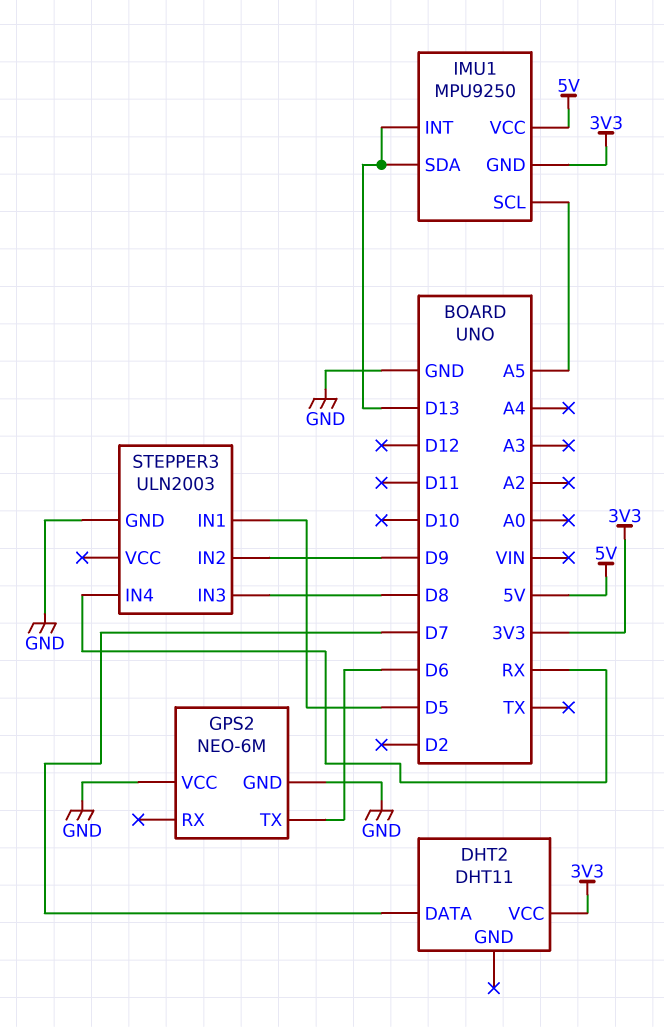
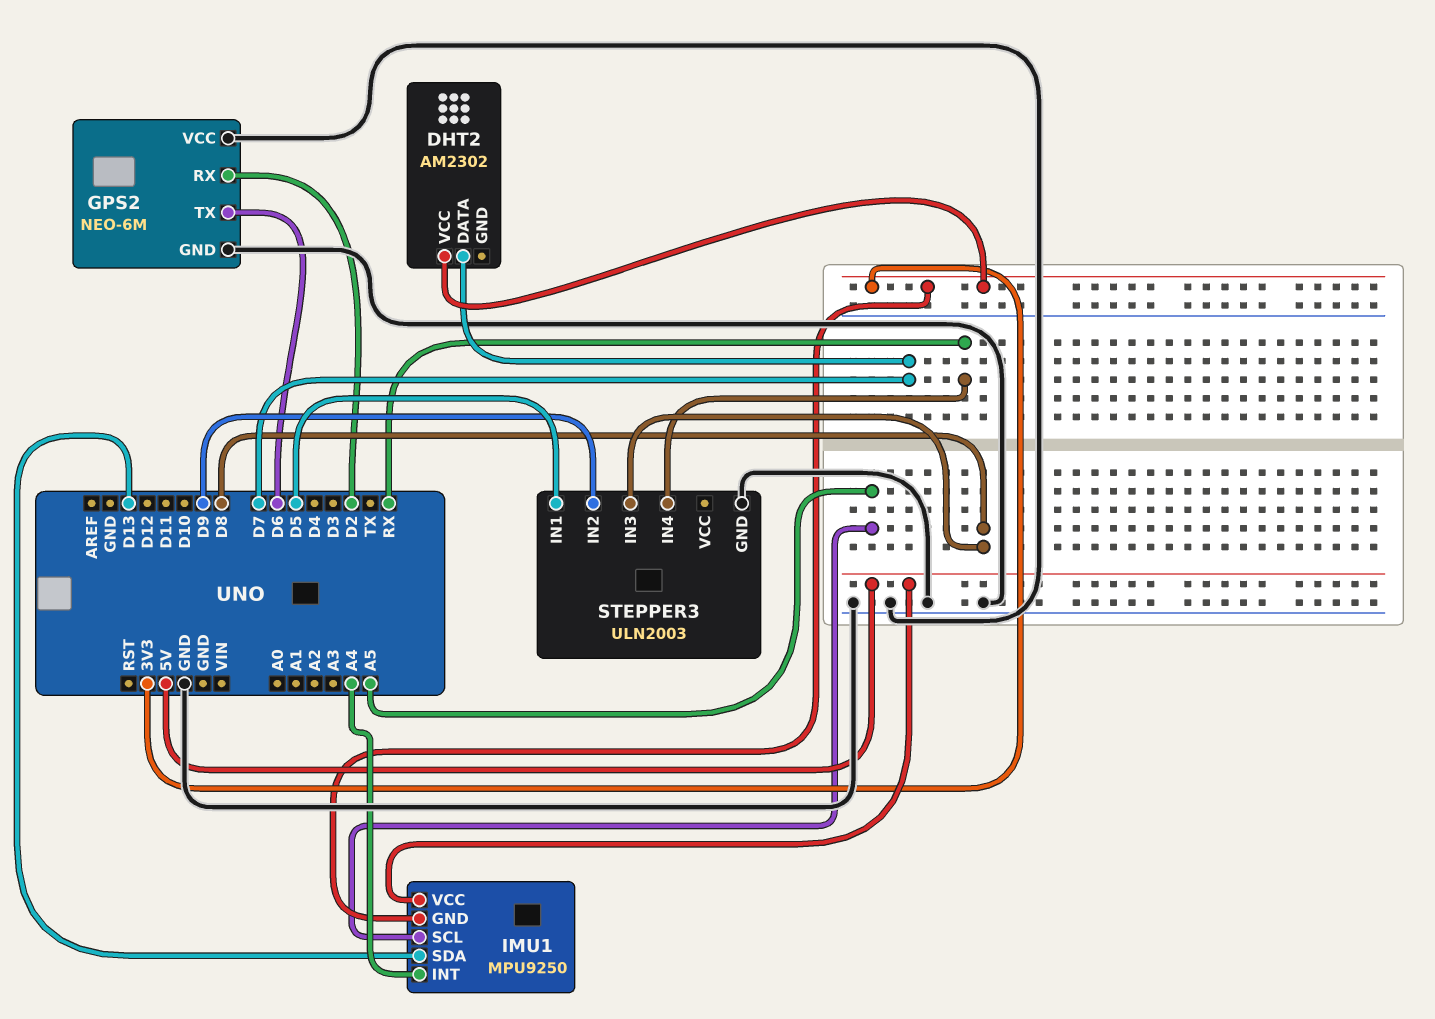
DHT2: DHT11 -> AM2302
GPS2 pin RX: none -> D2
IMU1 pin INT: D13 -> A4

